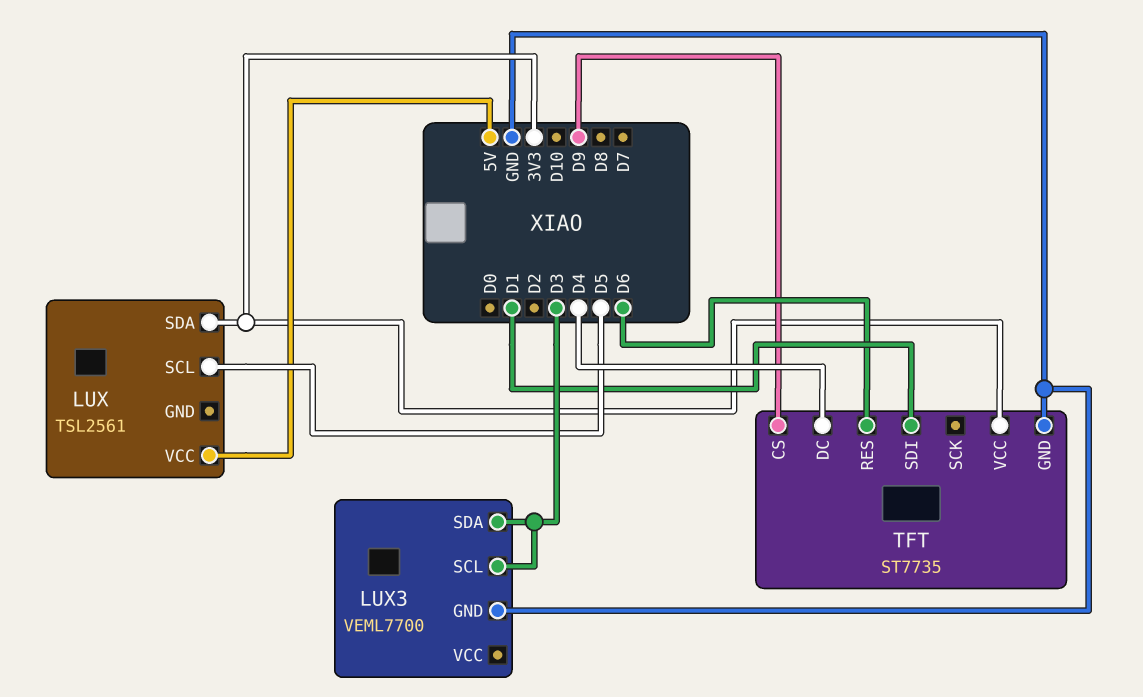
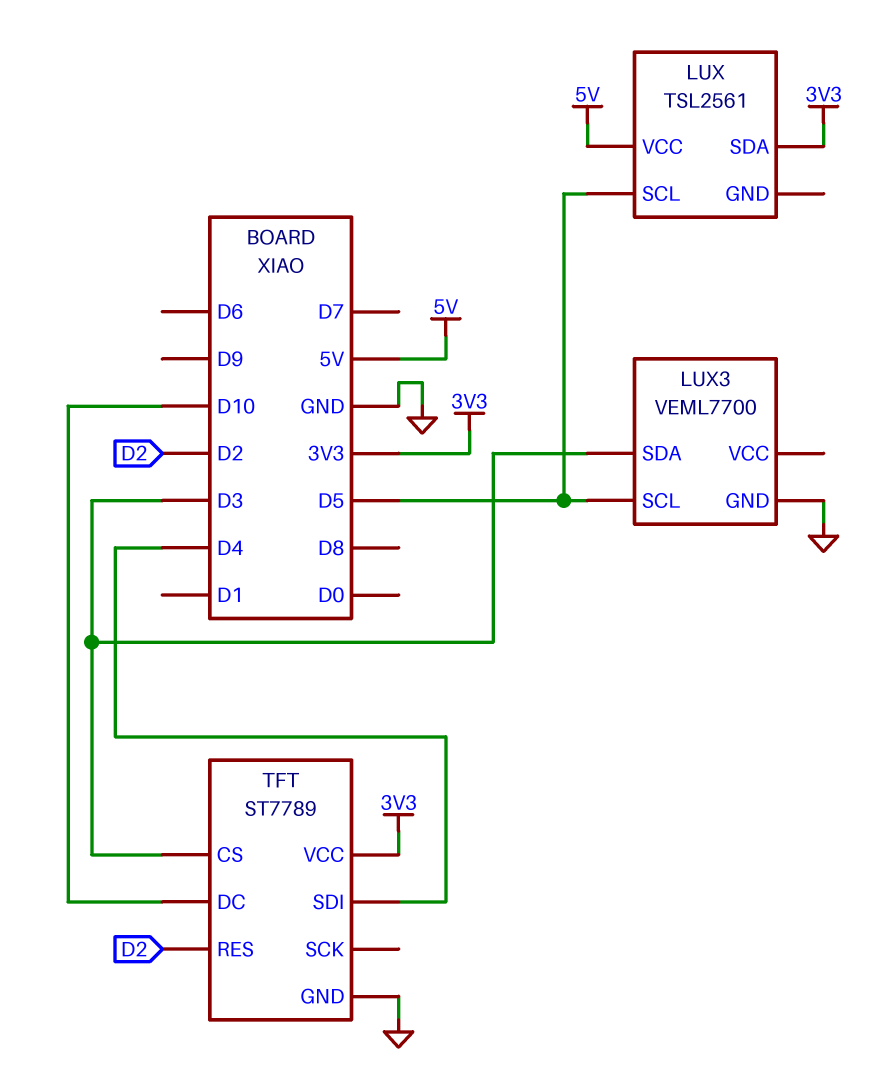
LUX3 pin SCL: D3 -> D5
TFT: ST7735 -> ST7789
TFT pin CS: D9 -> D3
TFT pin DC: D4 -> D10
TFT pin RES: D6 -> D2
TFT pin SDI: D1 -> D4

